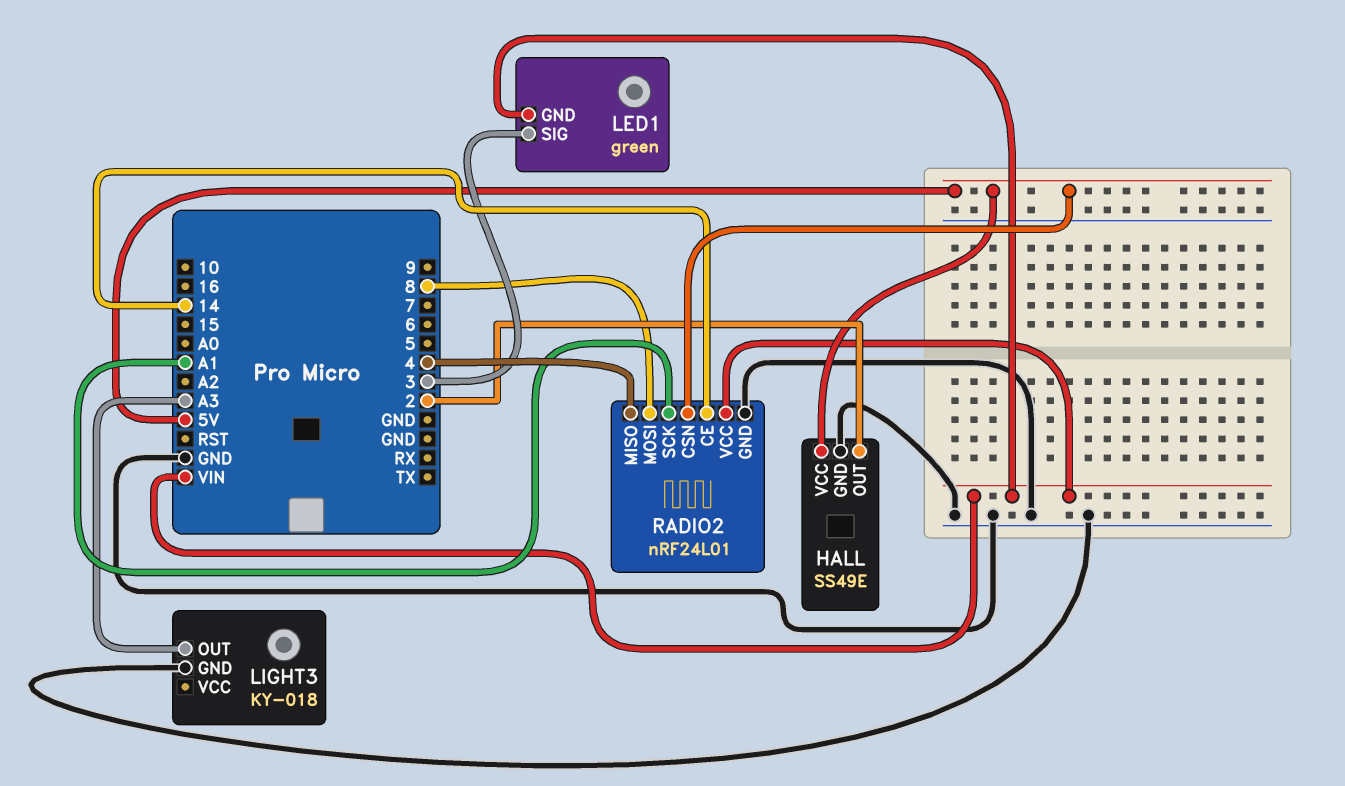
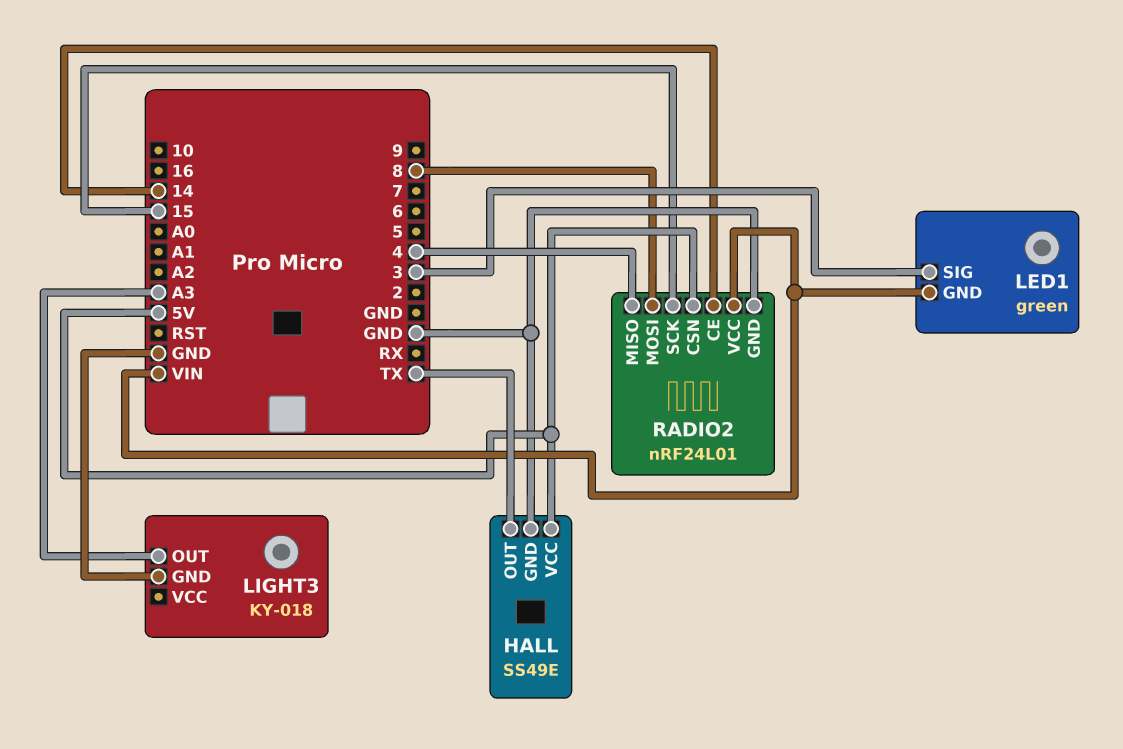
HALL pin OUT: 2 -> TX
RADIO2 pin SCK: A1 -> 15

